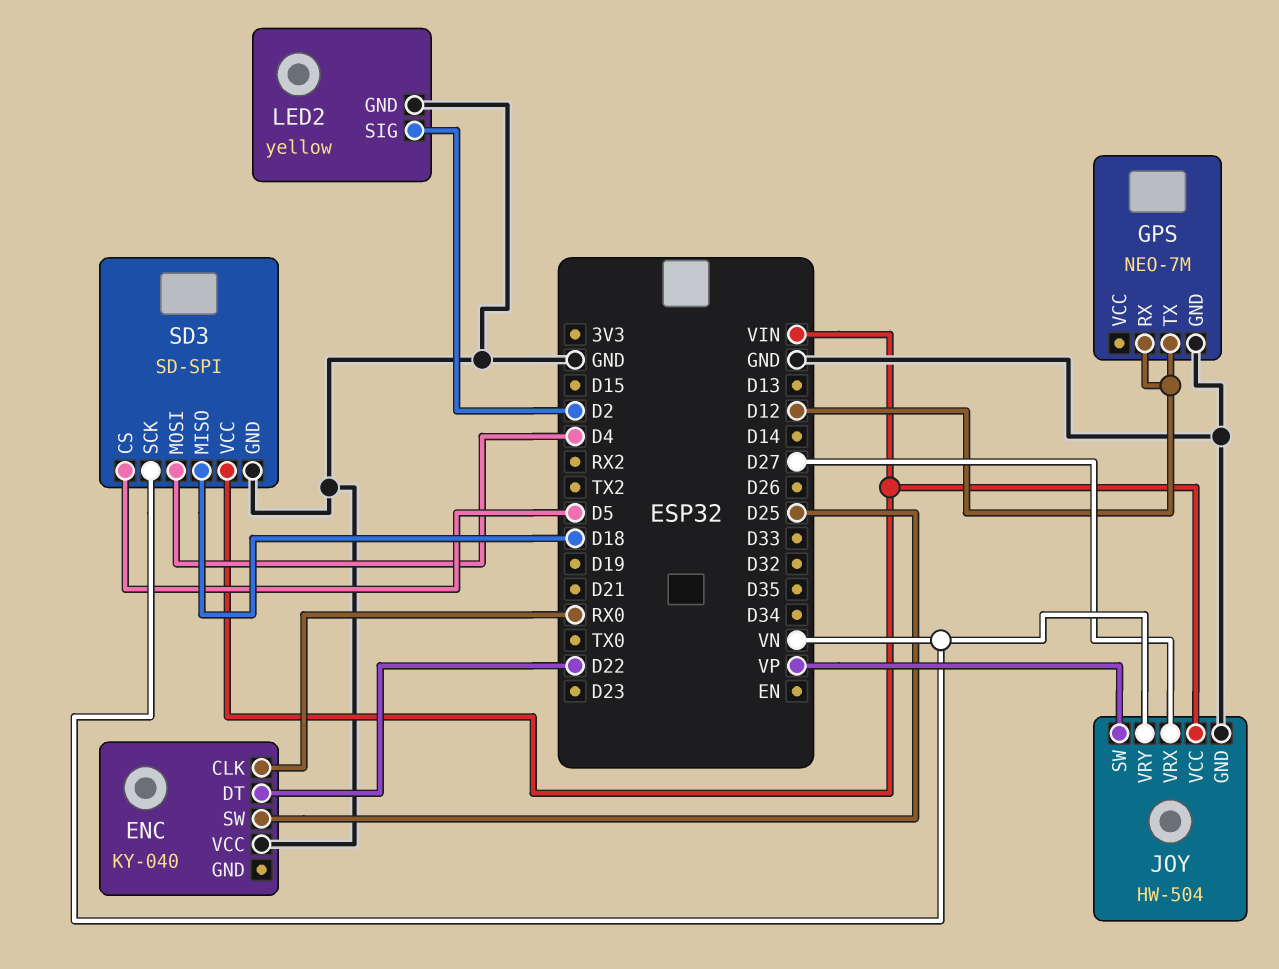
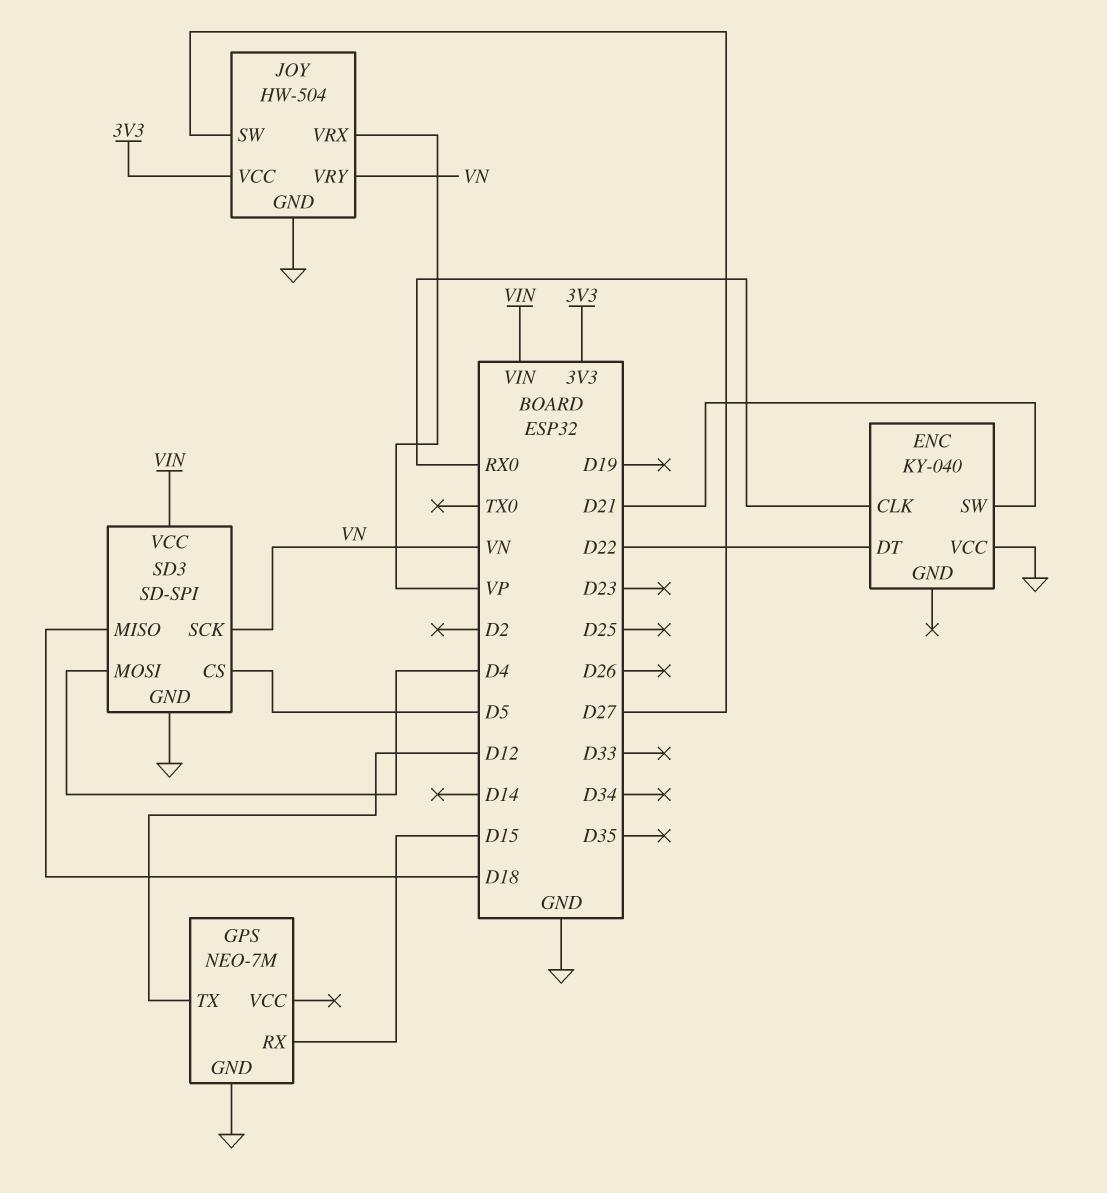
ENC pin SW: D25 -> D21
GPS pin RX: D12 -> D15
JOY pin SW: VP -> D27
JOY pin VCC: VIN -> 3V3
JOY pin VRX: D27 -> VP
LED2: yellow -> none
LED2 pin GND: GND -> none
LED2 pin SIG: D2 -> none

